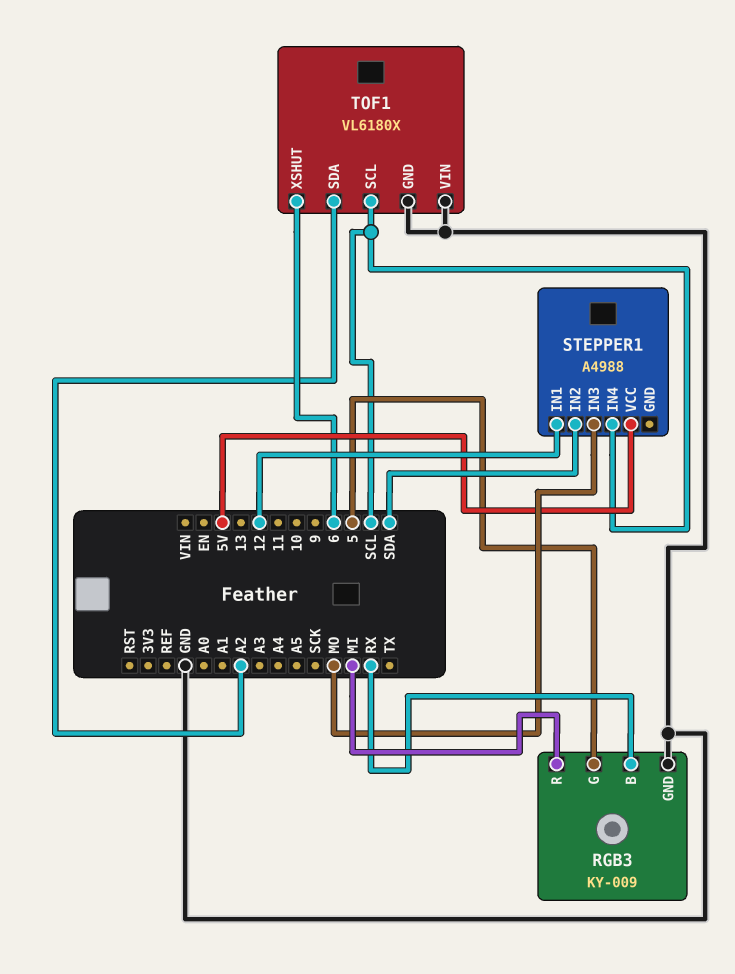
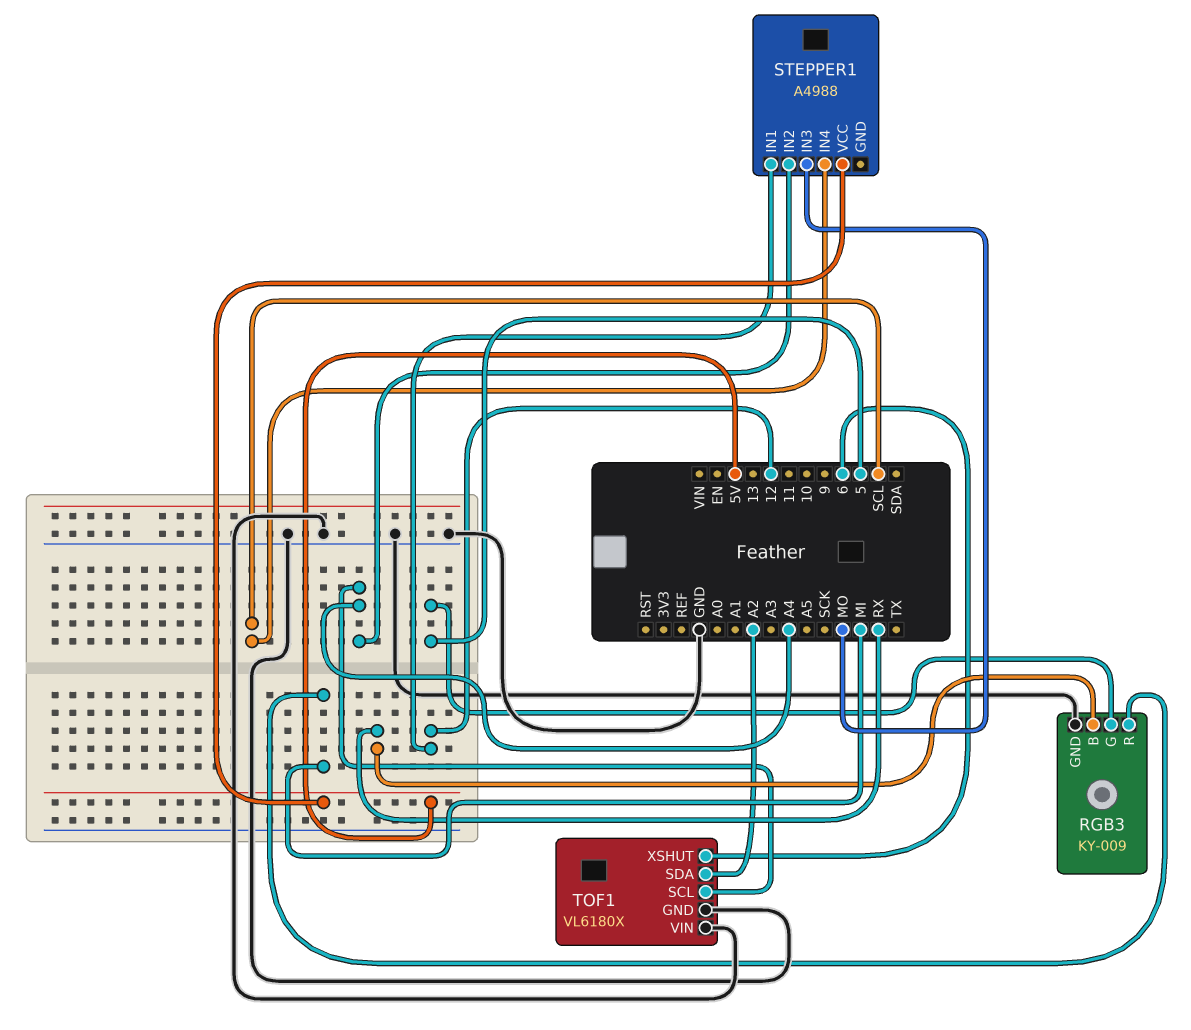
STEPPER1 pin IN2: SDA -> A4
TOF1 pin SCL: SCL -> A4

